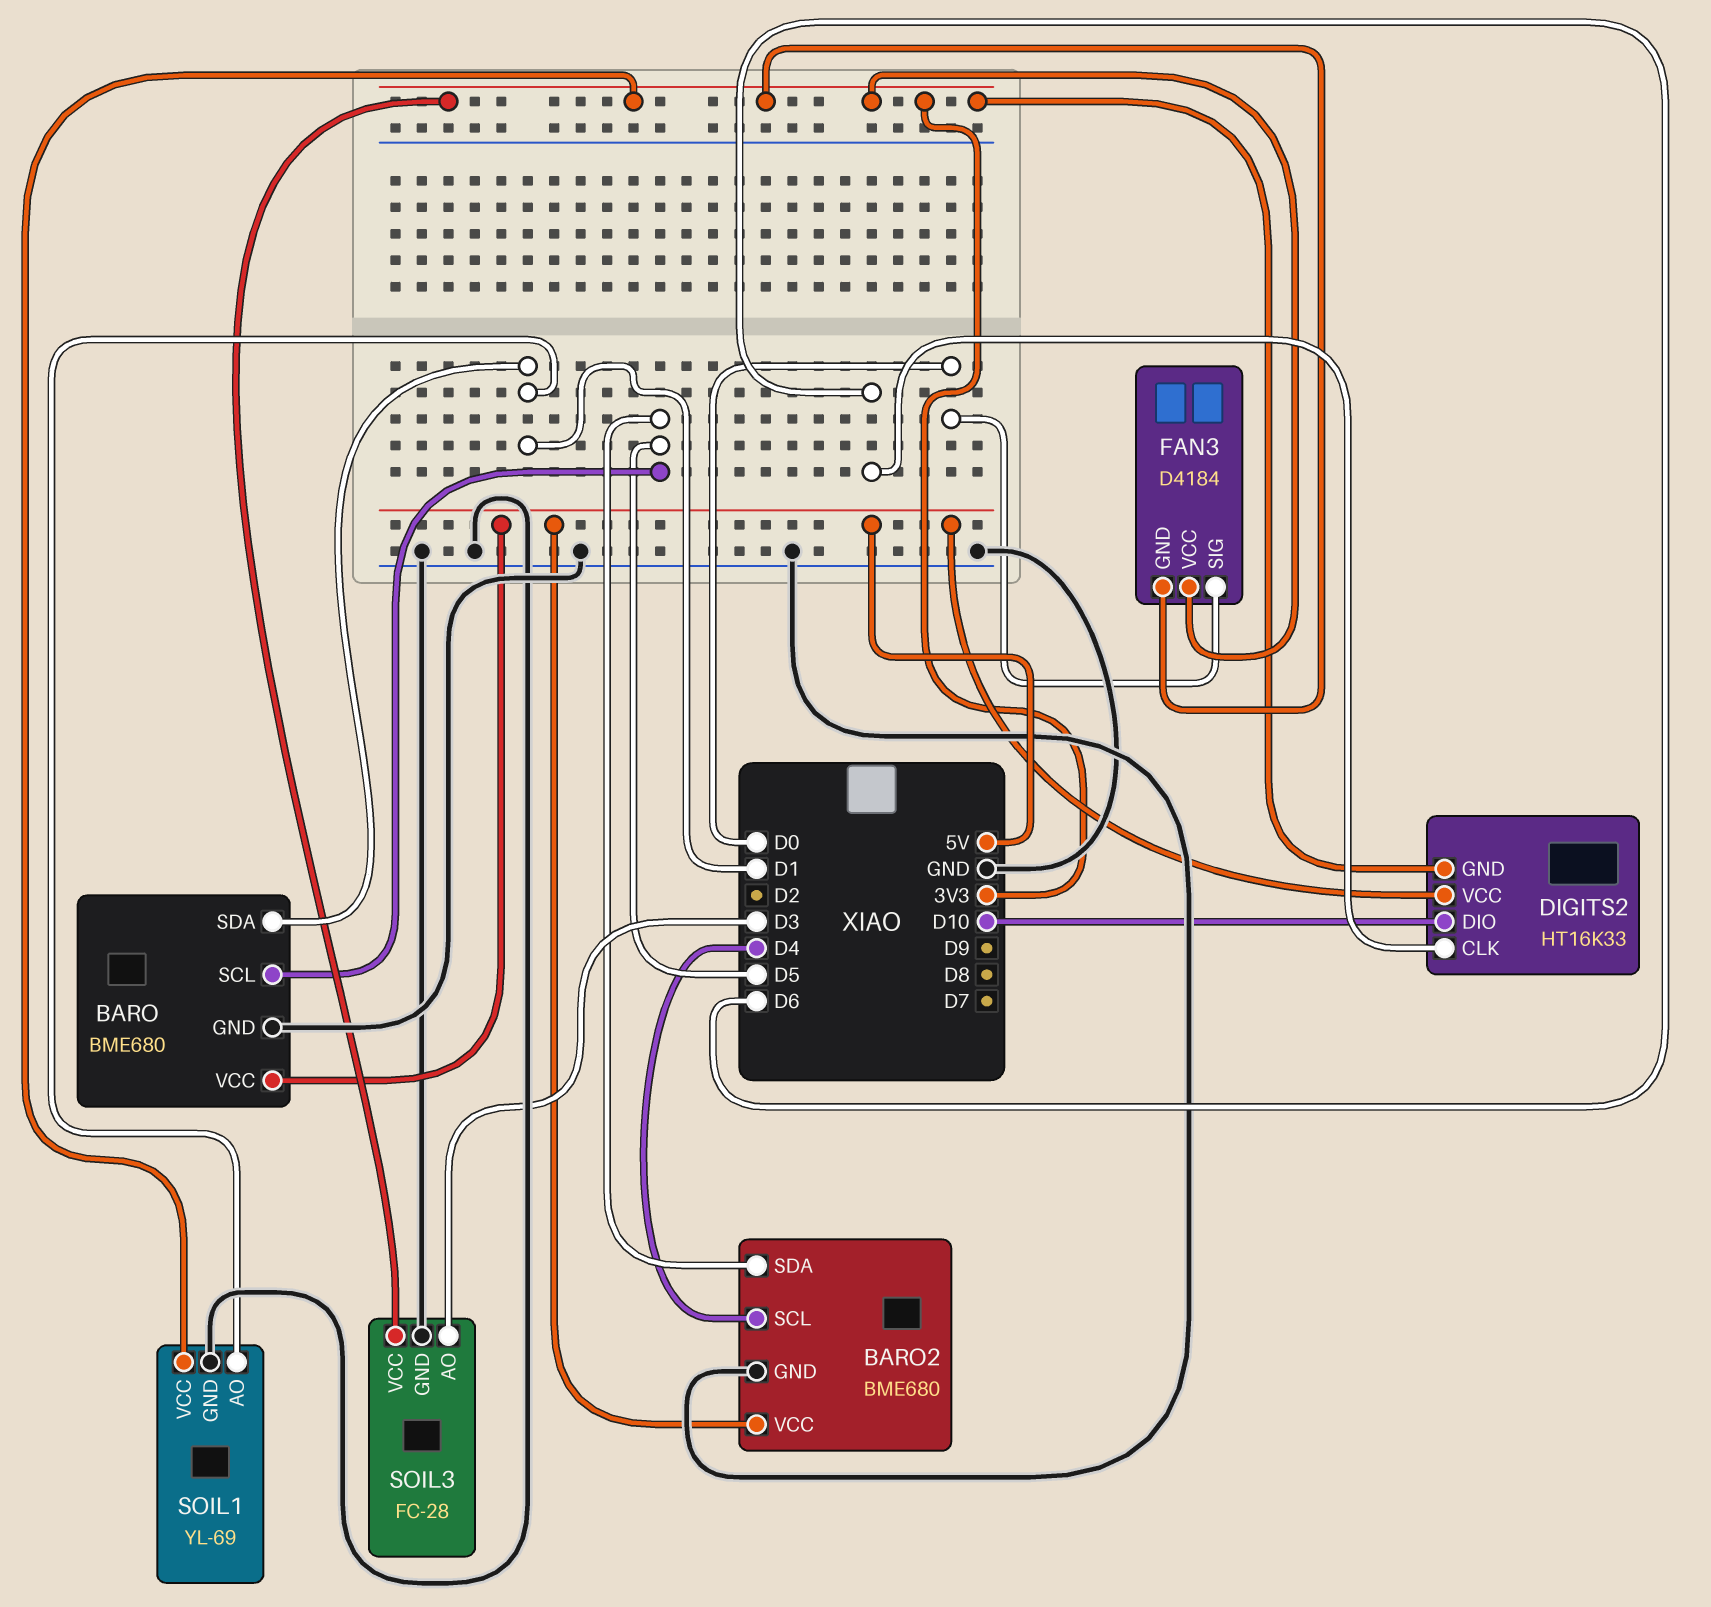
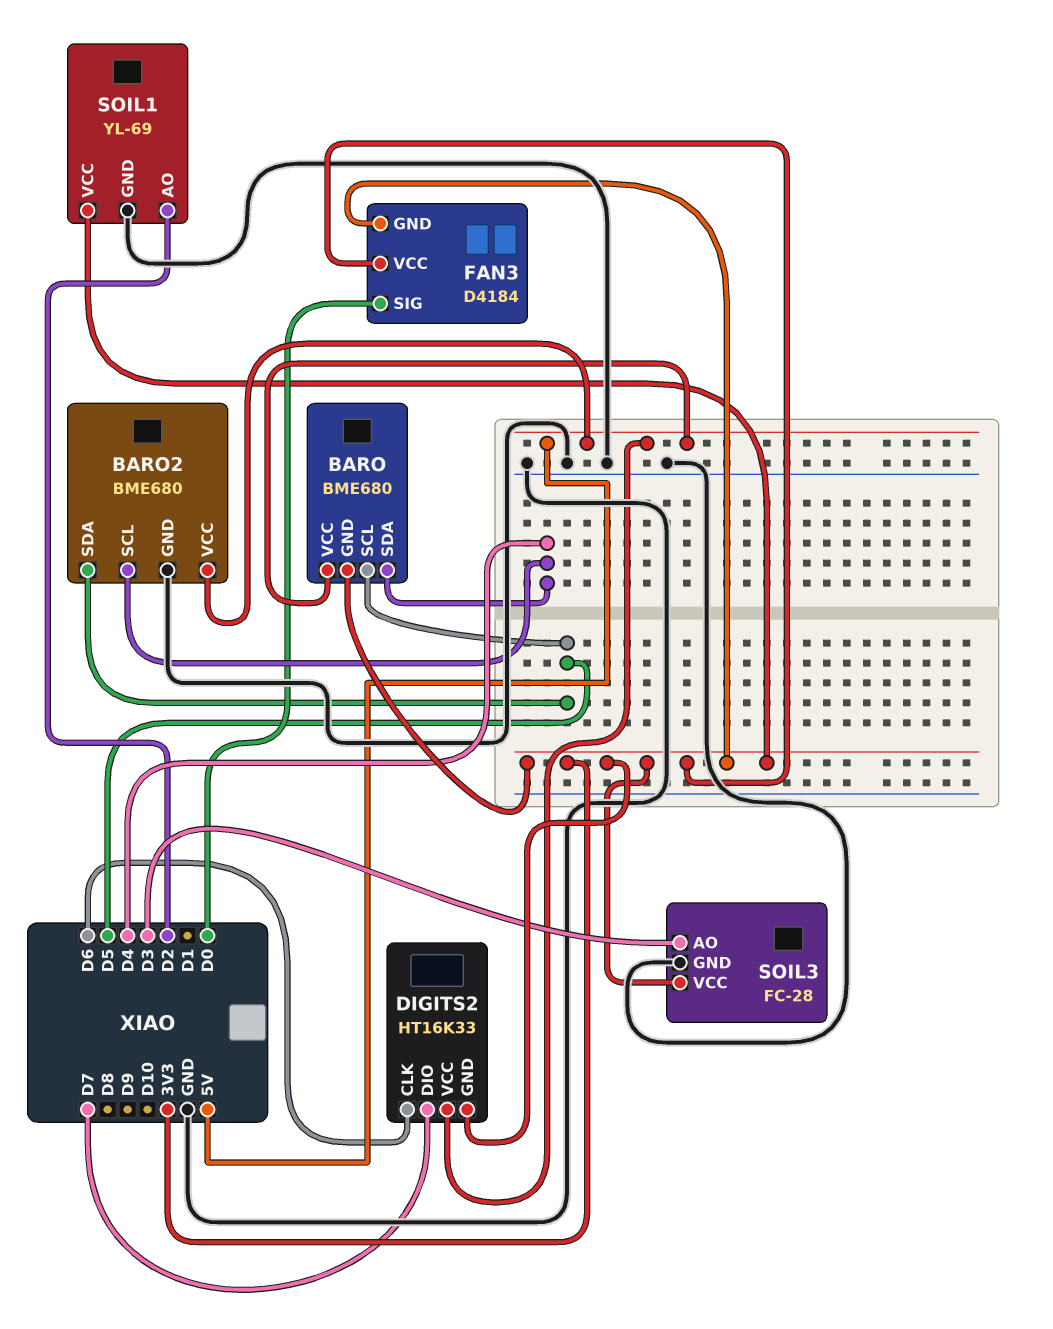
BARO pin GND: GND -> 3V3
BARO pin SDA: D1 -> D4
DIGITS2 pin DIO: D10 -> D7
SOIL1 pin AO: D1 -> D2

